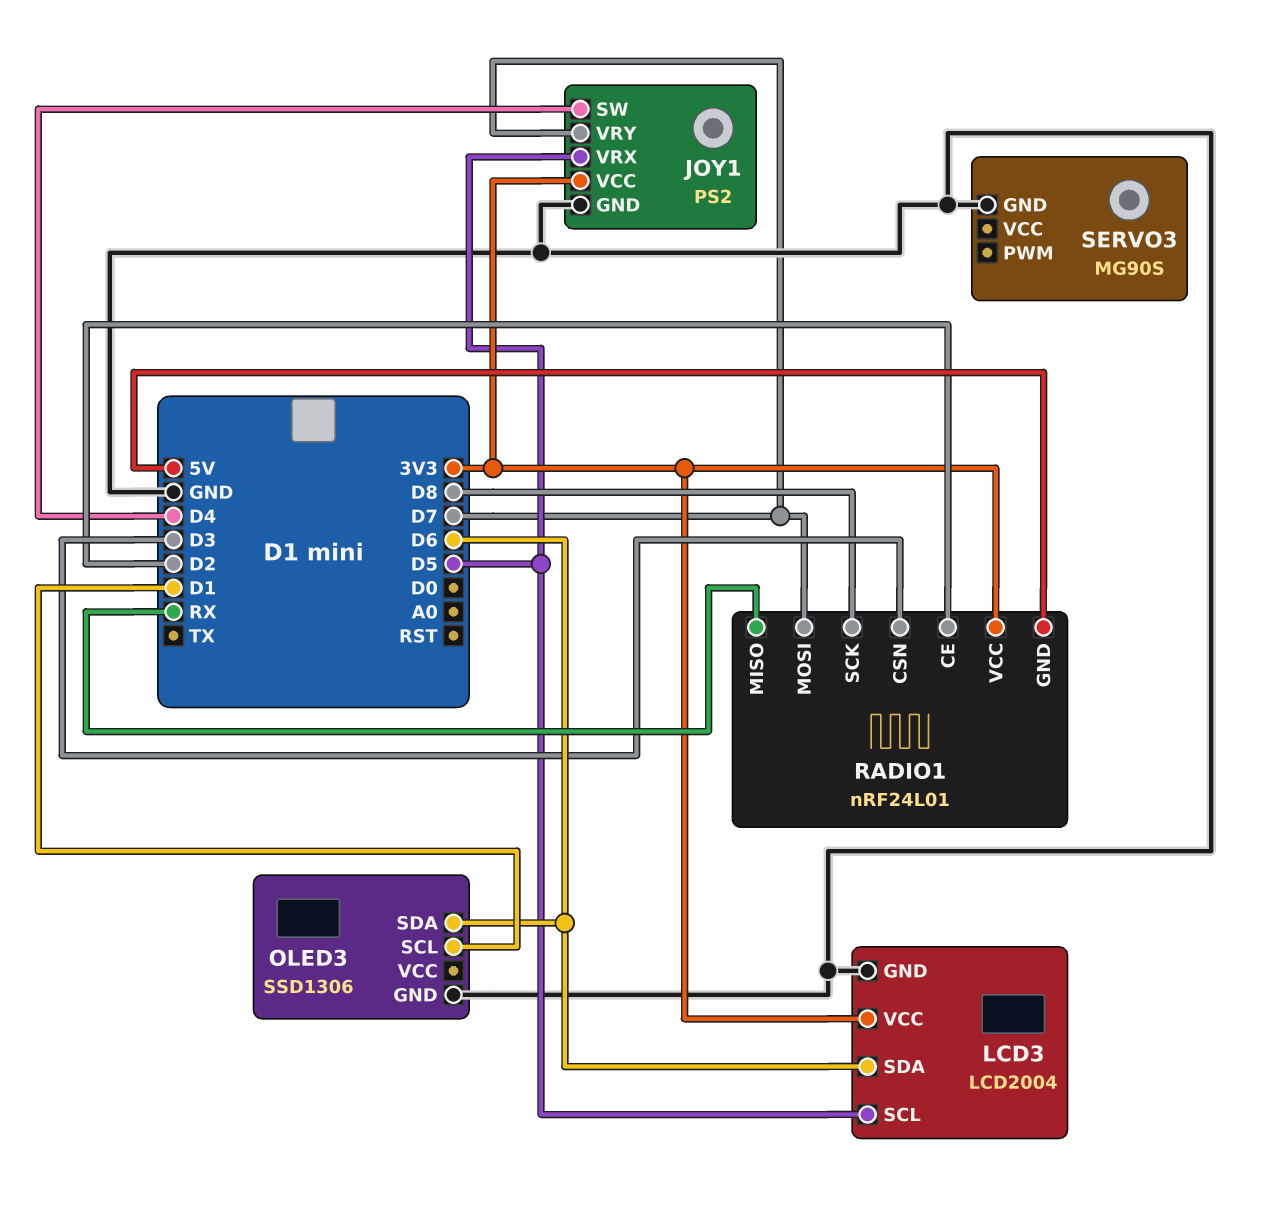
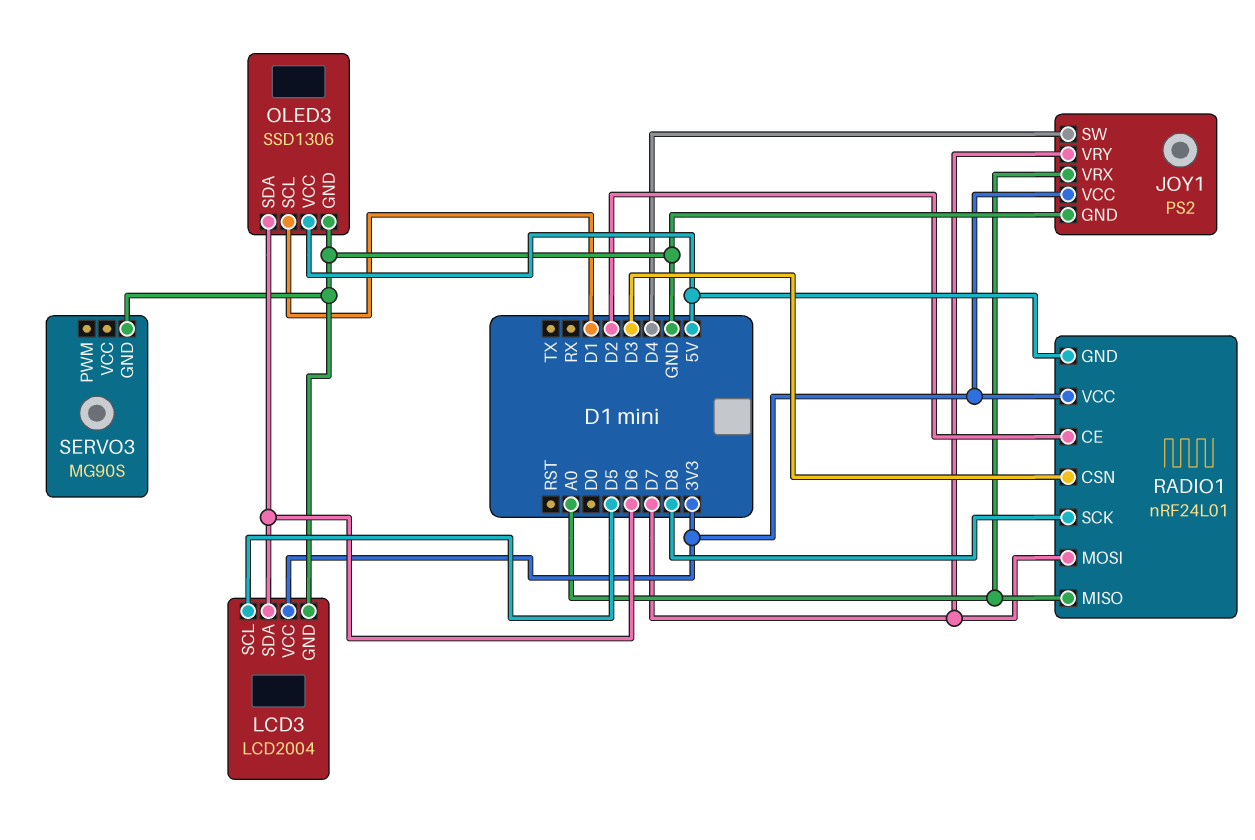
JOY1 pin VRX: D5 -> A0
OLED3 pin VCC: none -> 5V
RADIO1 pin MISO: RX -> A0

